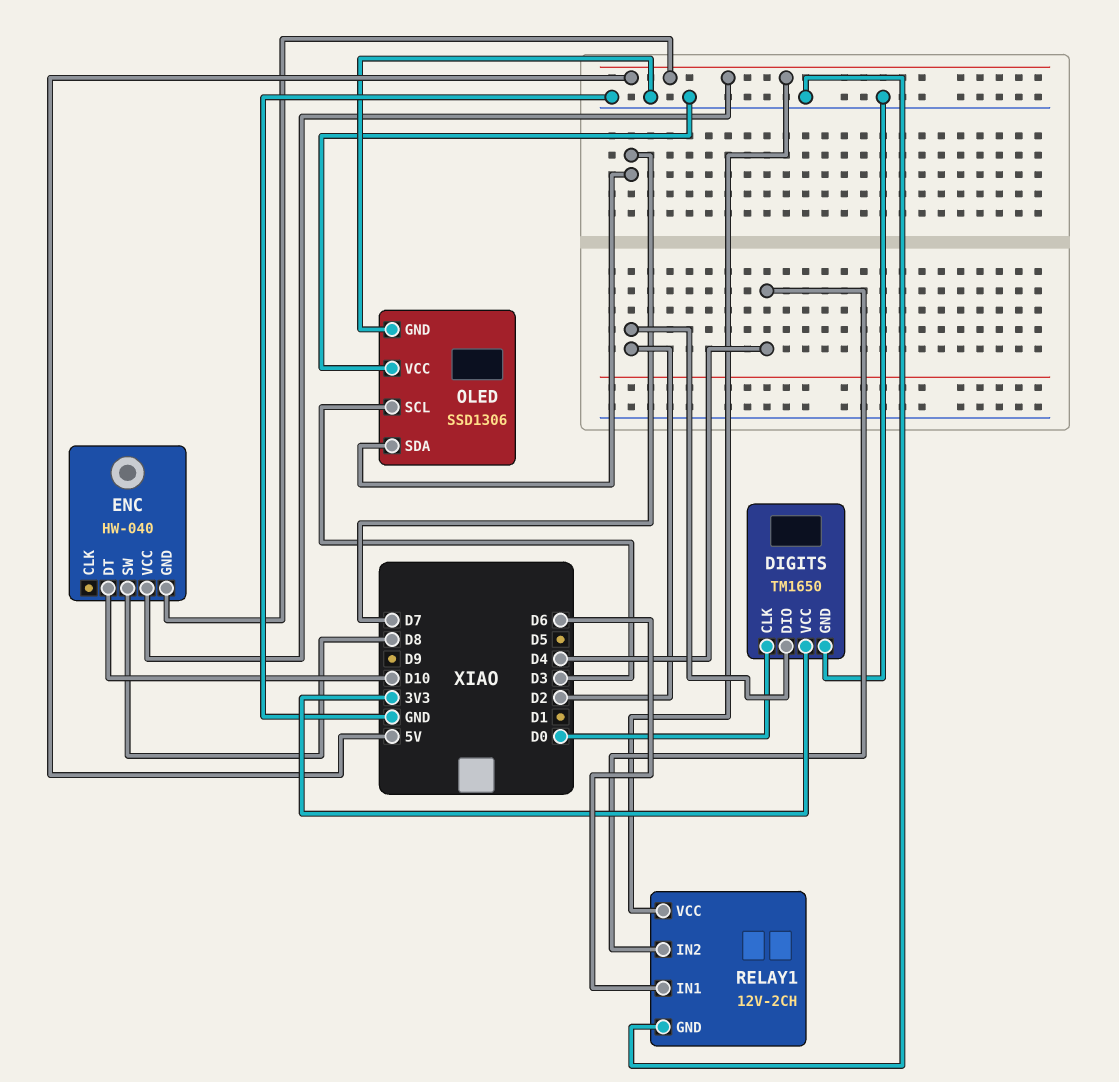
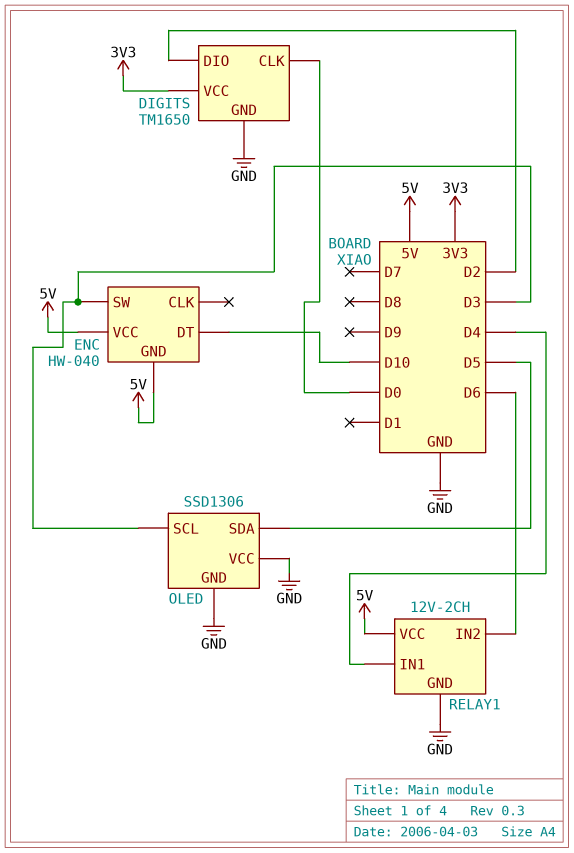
ENC pin SW: D8 -> D3
OLED pin SDA: D7 -> D5
RELAY1 pin IN1: D6 -> D4
RELAY1 pin IN2: D4 -> D6

